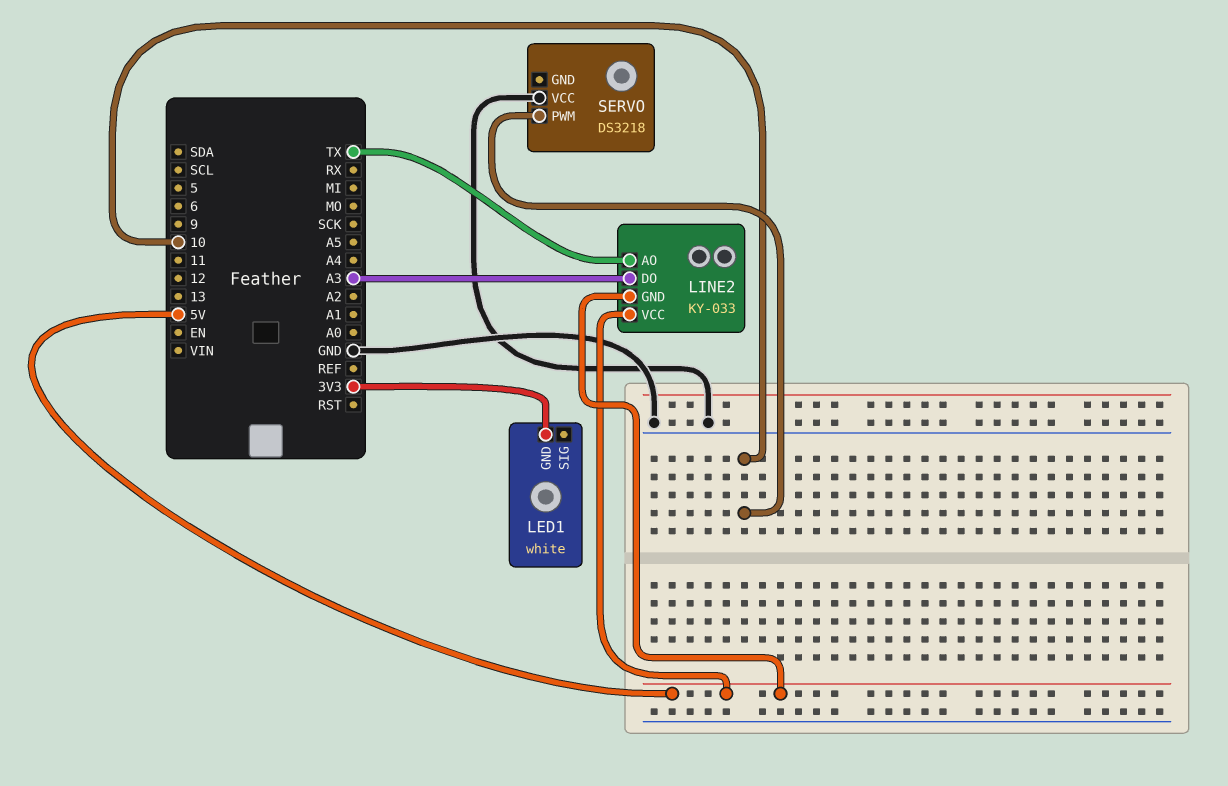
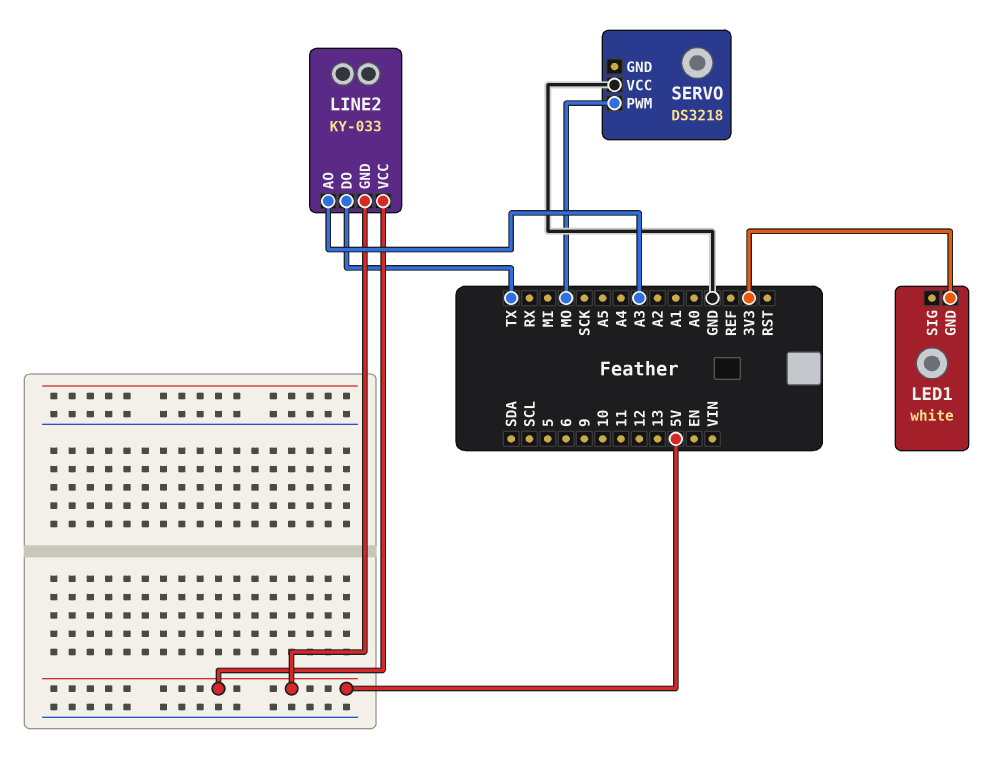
LINE2 pin AO: TX -> A3
LINE2 pin DO: A3 -> TX
SERVO pin PWM: 10 -> MO

